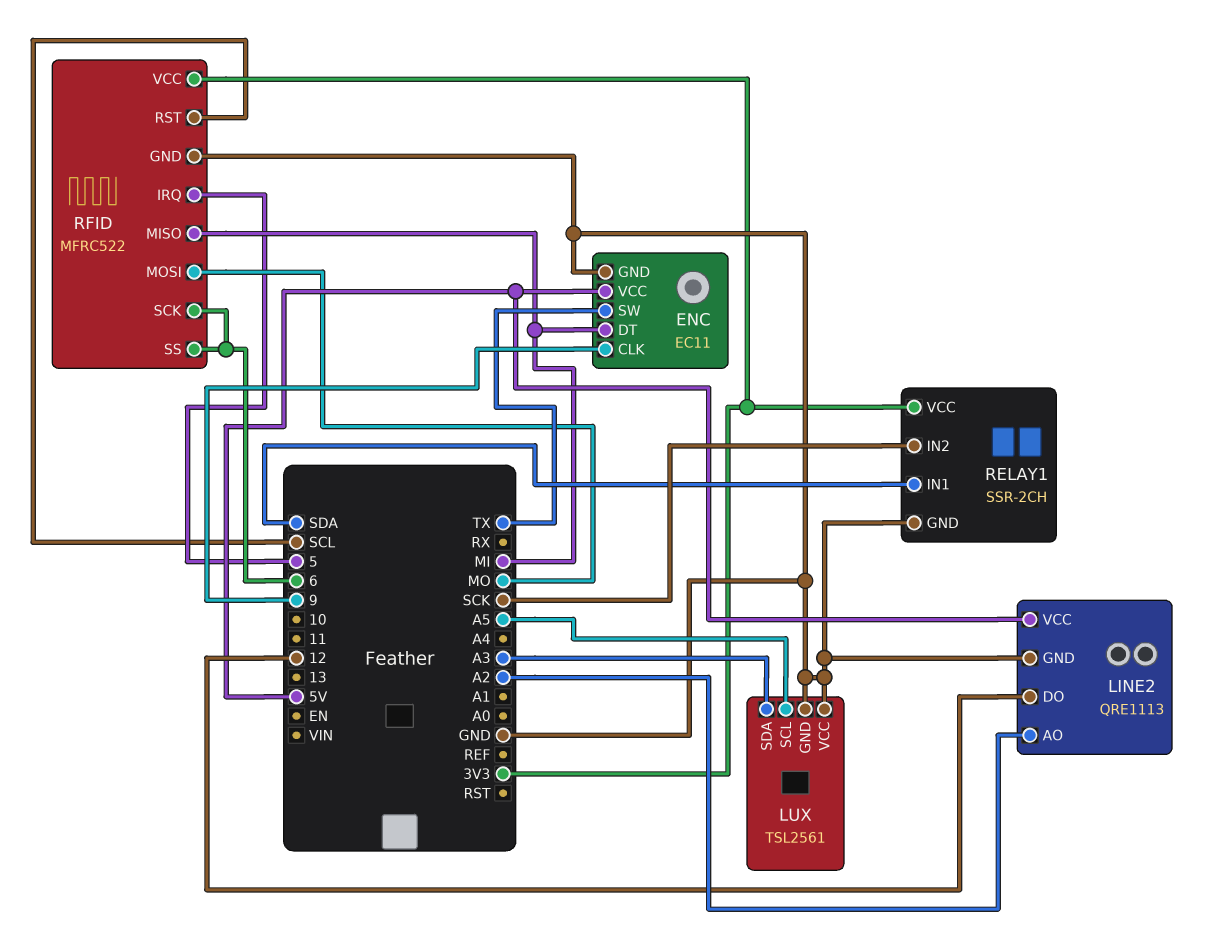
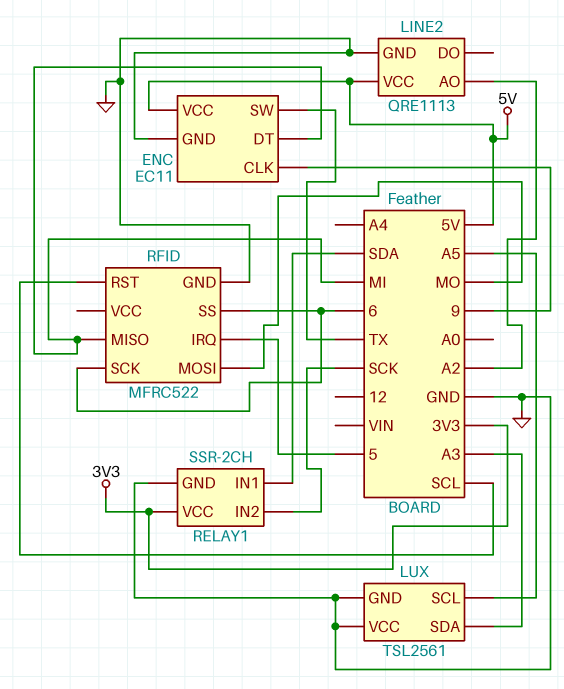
LINE2 pin DO: 12 -> none
RFID pin VCC: 3V3 -> none

